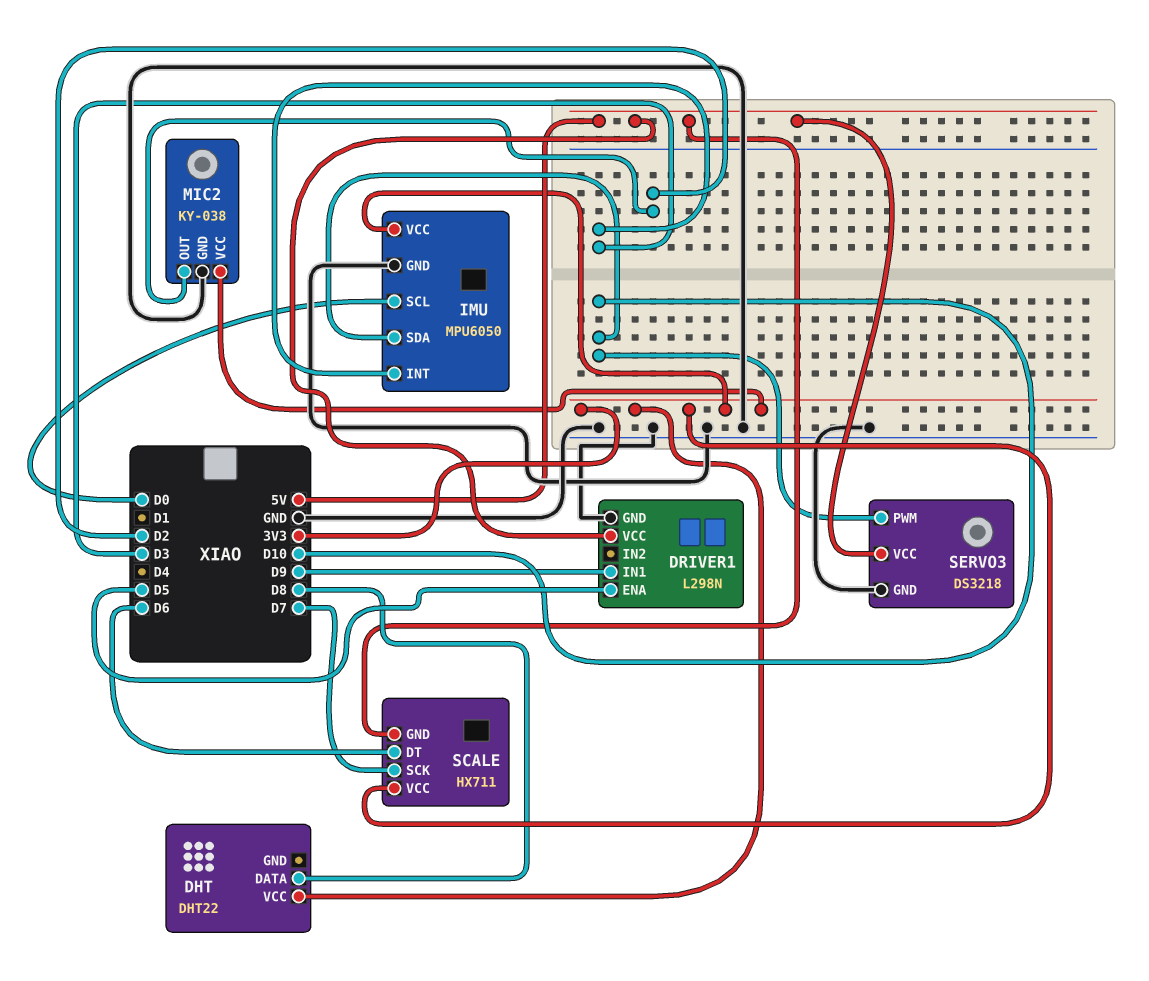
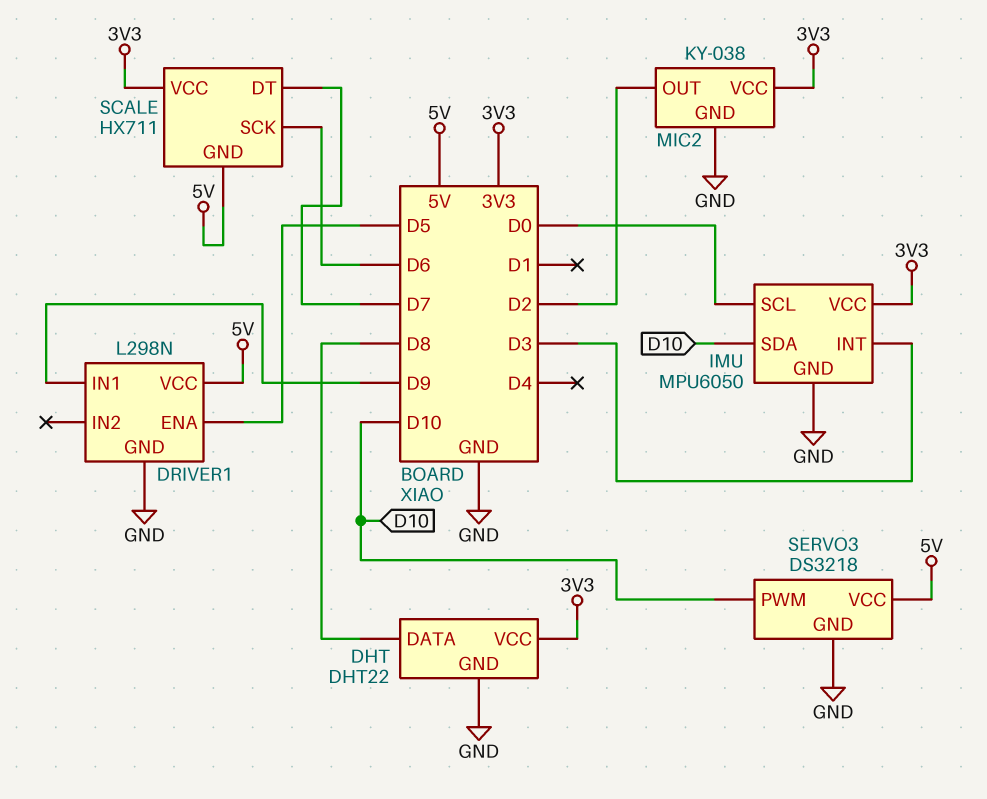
DHT pin GND: none -> GND
SCALE pin DT: D6 -> D7
SCALE pin SCK: D7 -> D6

